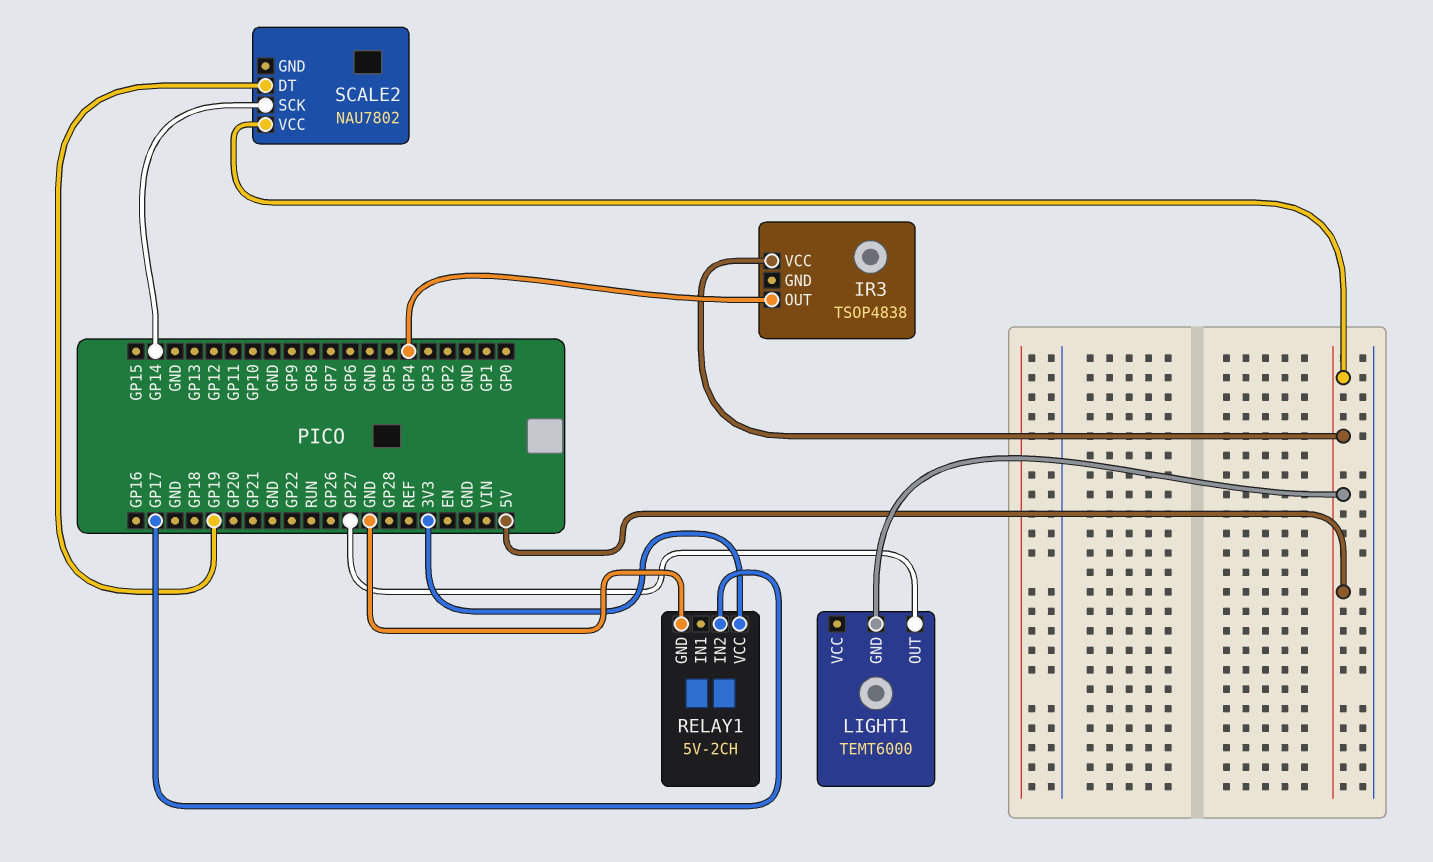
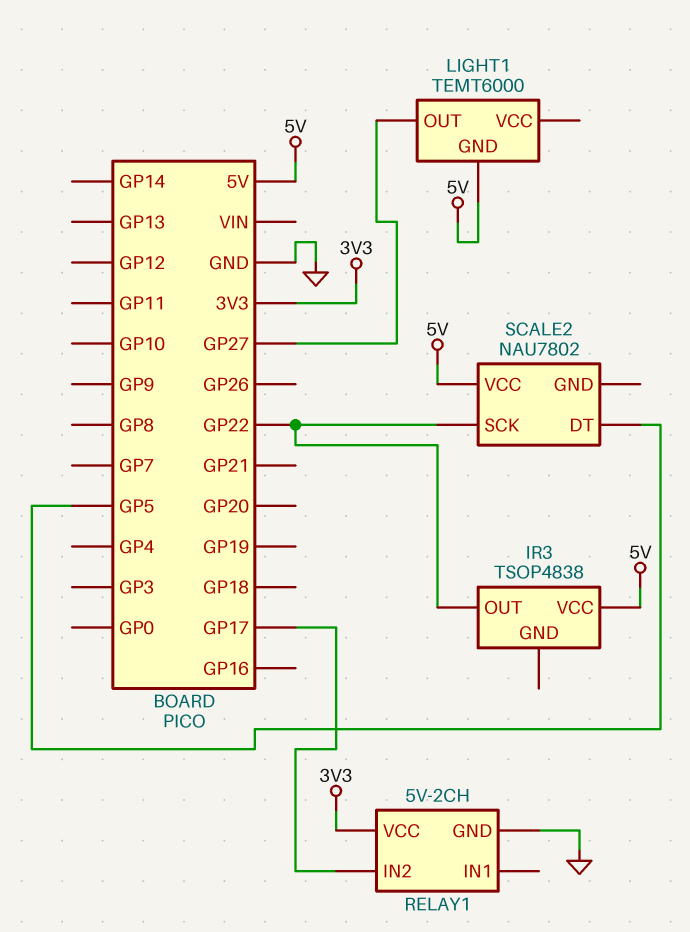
IR3 pin OUT: GP4 -> GP22
SCALE2 pin DT: GP19 -> GP5
SCALE2 pin SCK: GP14 -> GP22

